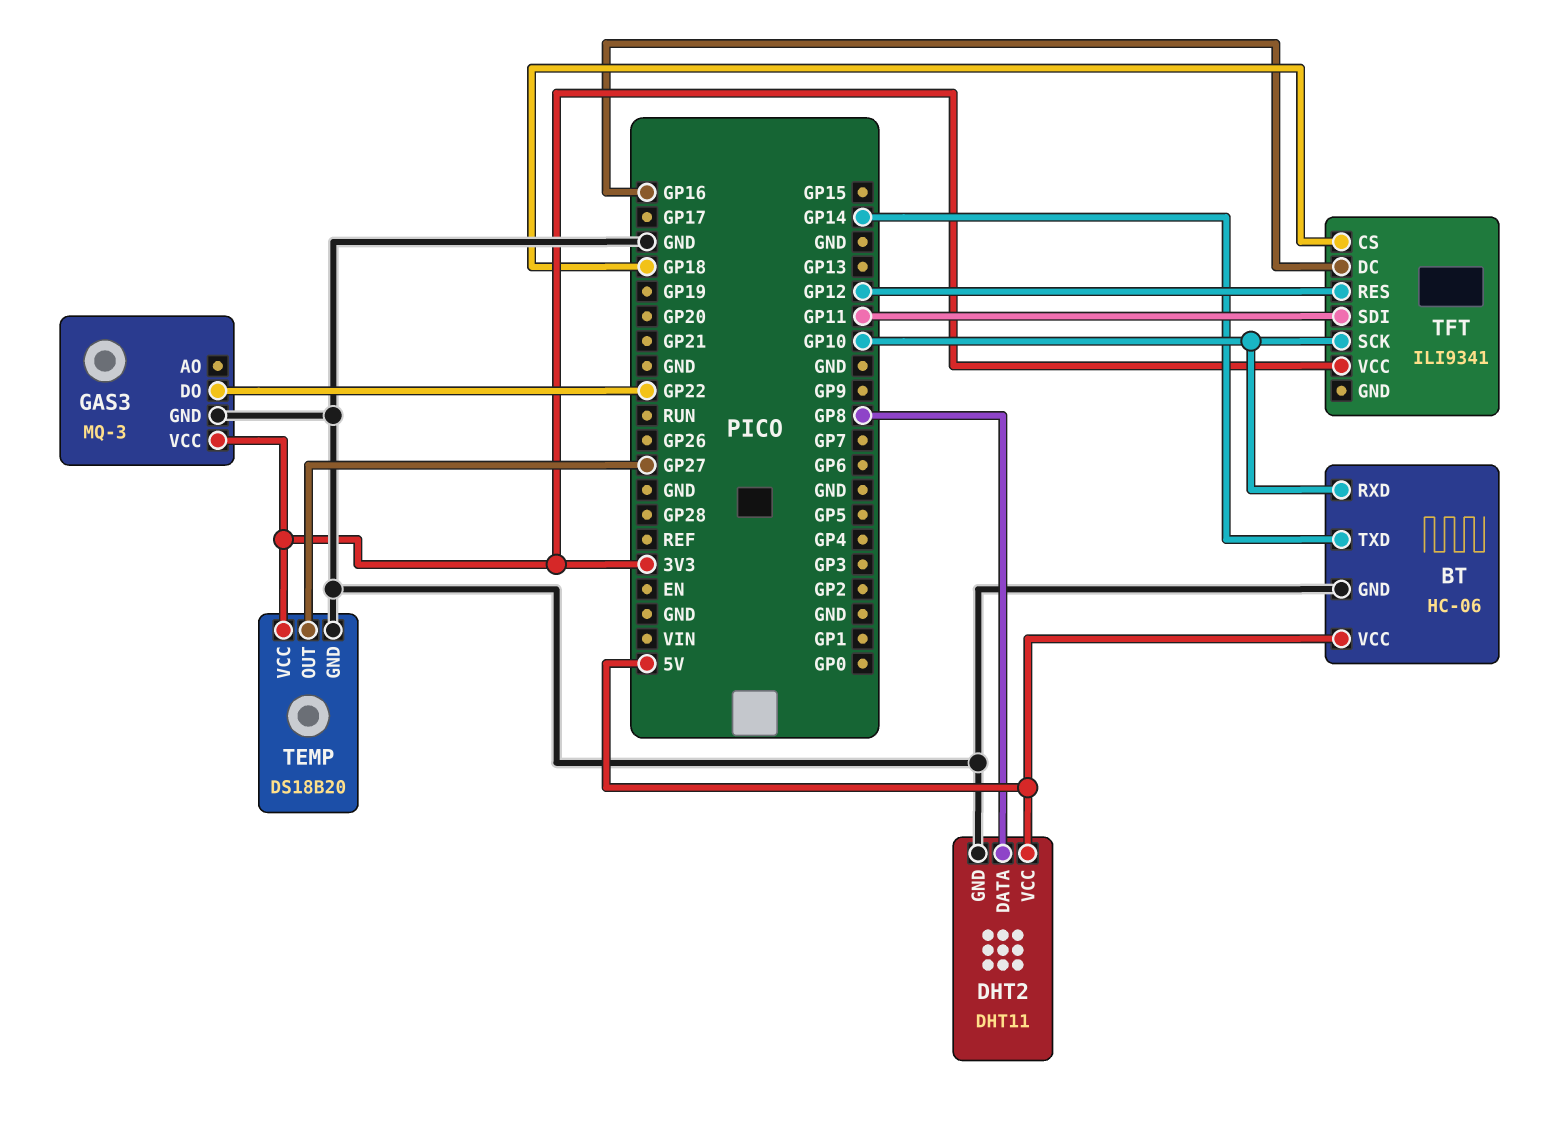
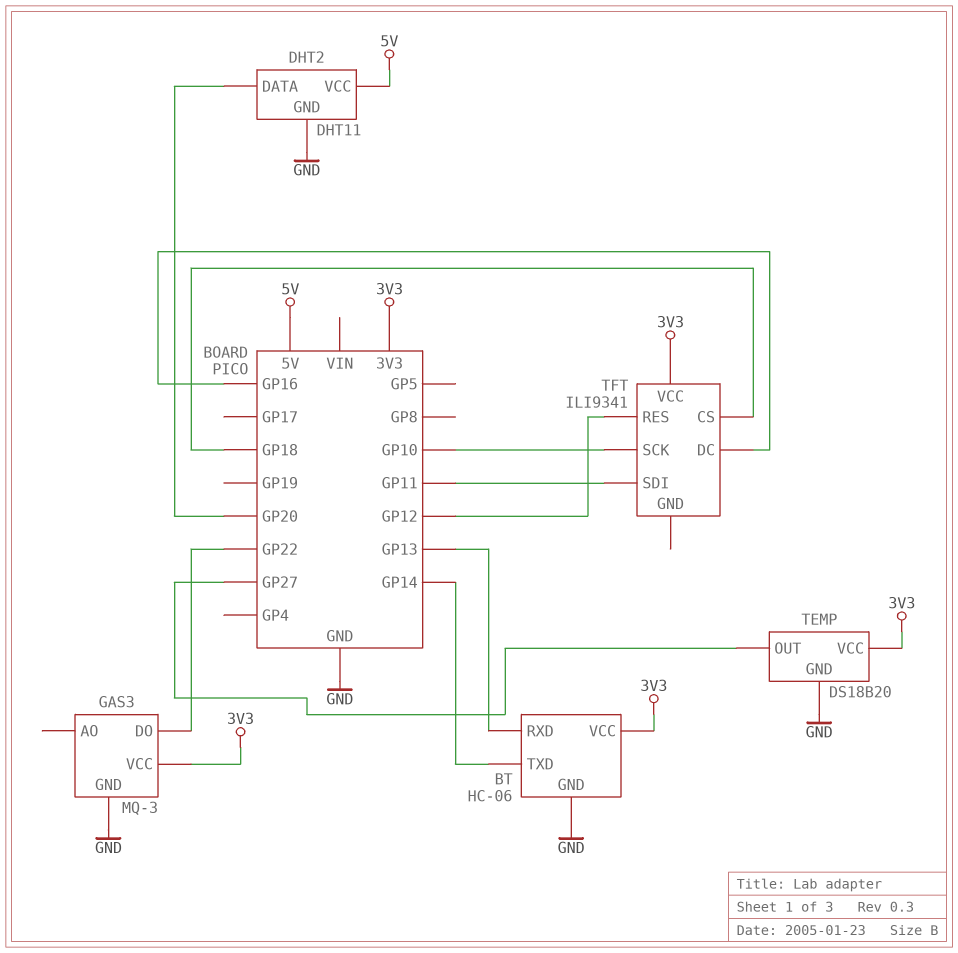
BT pin RXD: GP10 -> GP13
BT pin VCC: 5V -> 3V3
DHT2 pin DATA: GP8 -> GP20

